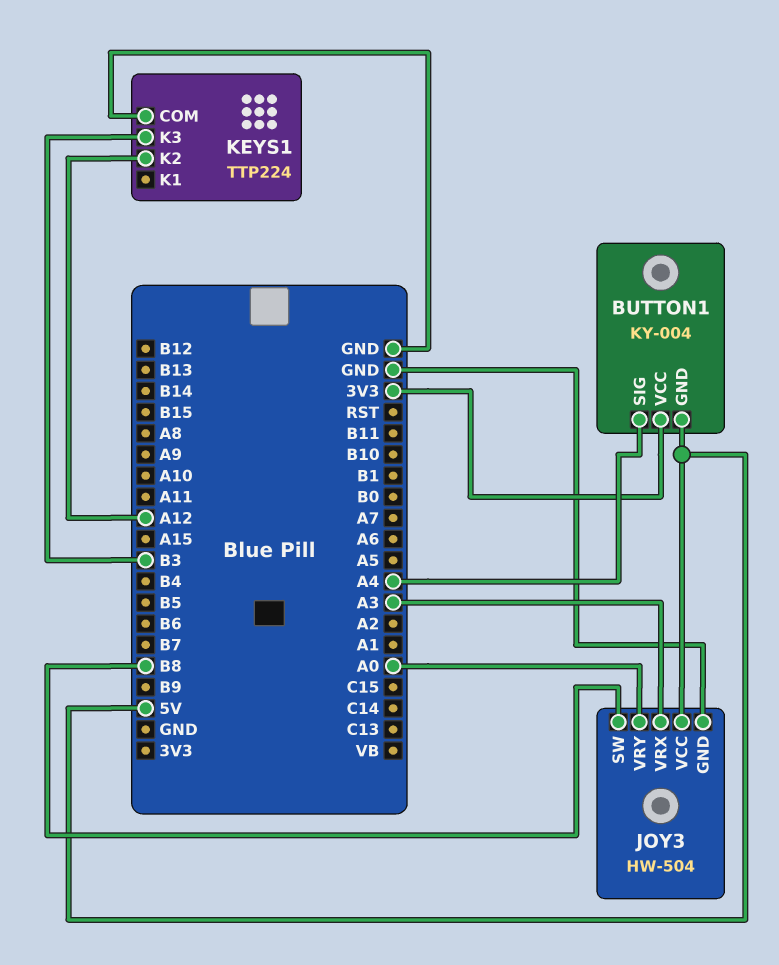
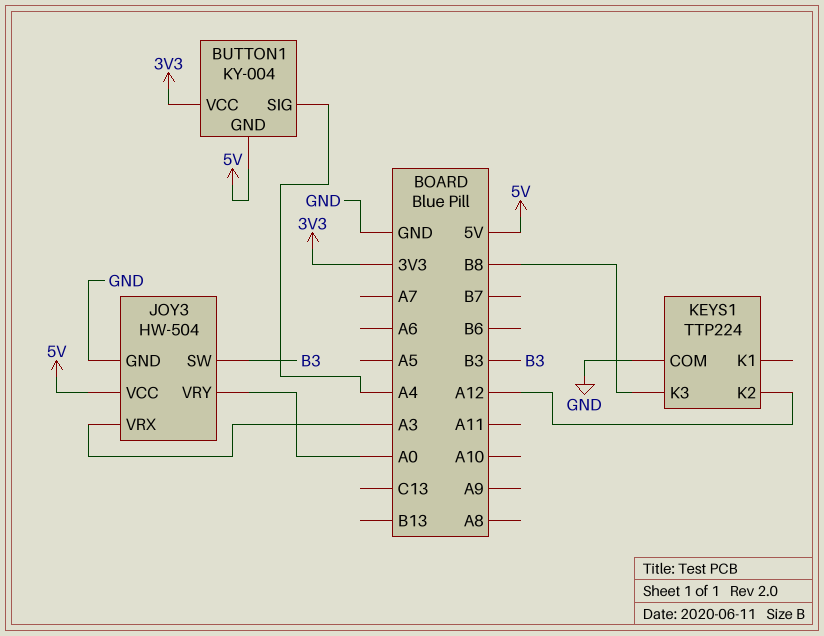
JOY3 pin SW: B8 -> B3
KEYS1 pin K3: B3 -> B8

